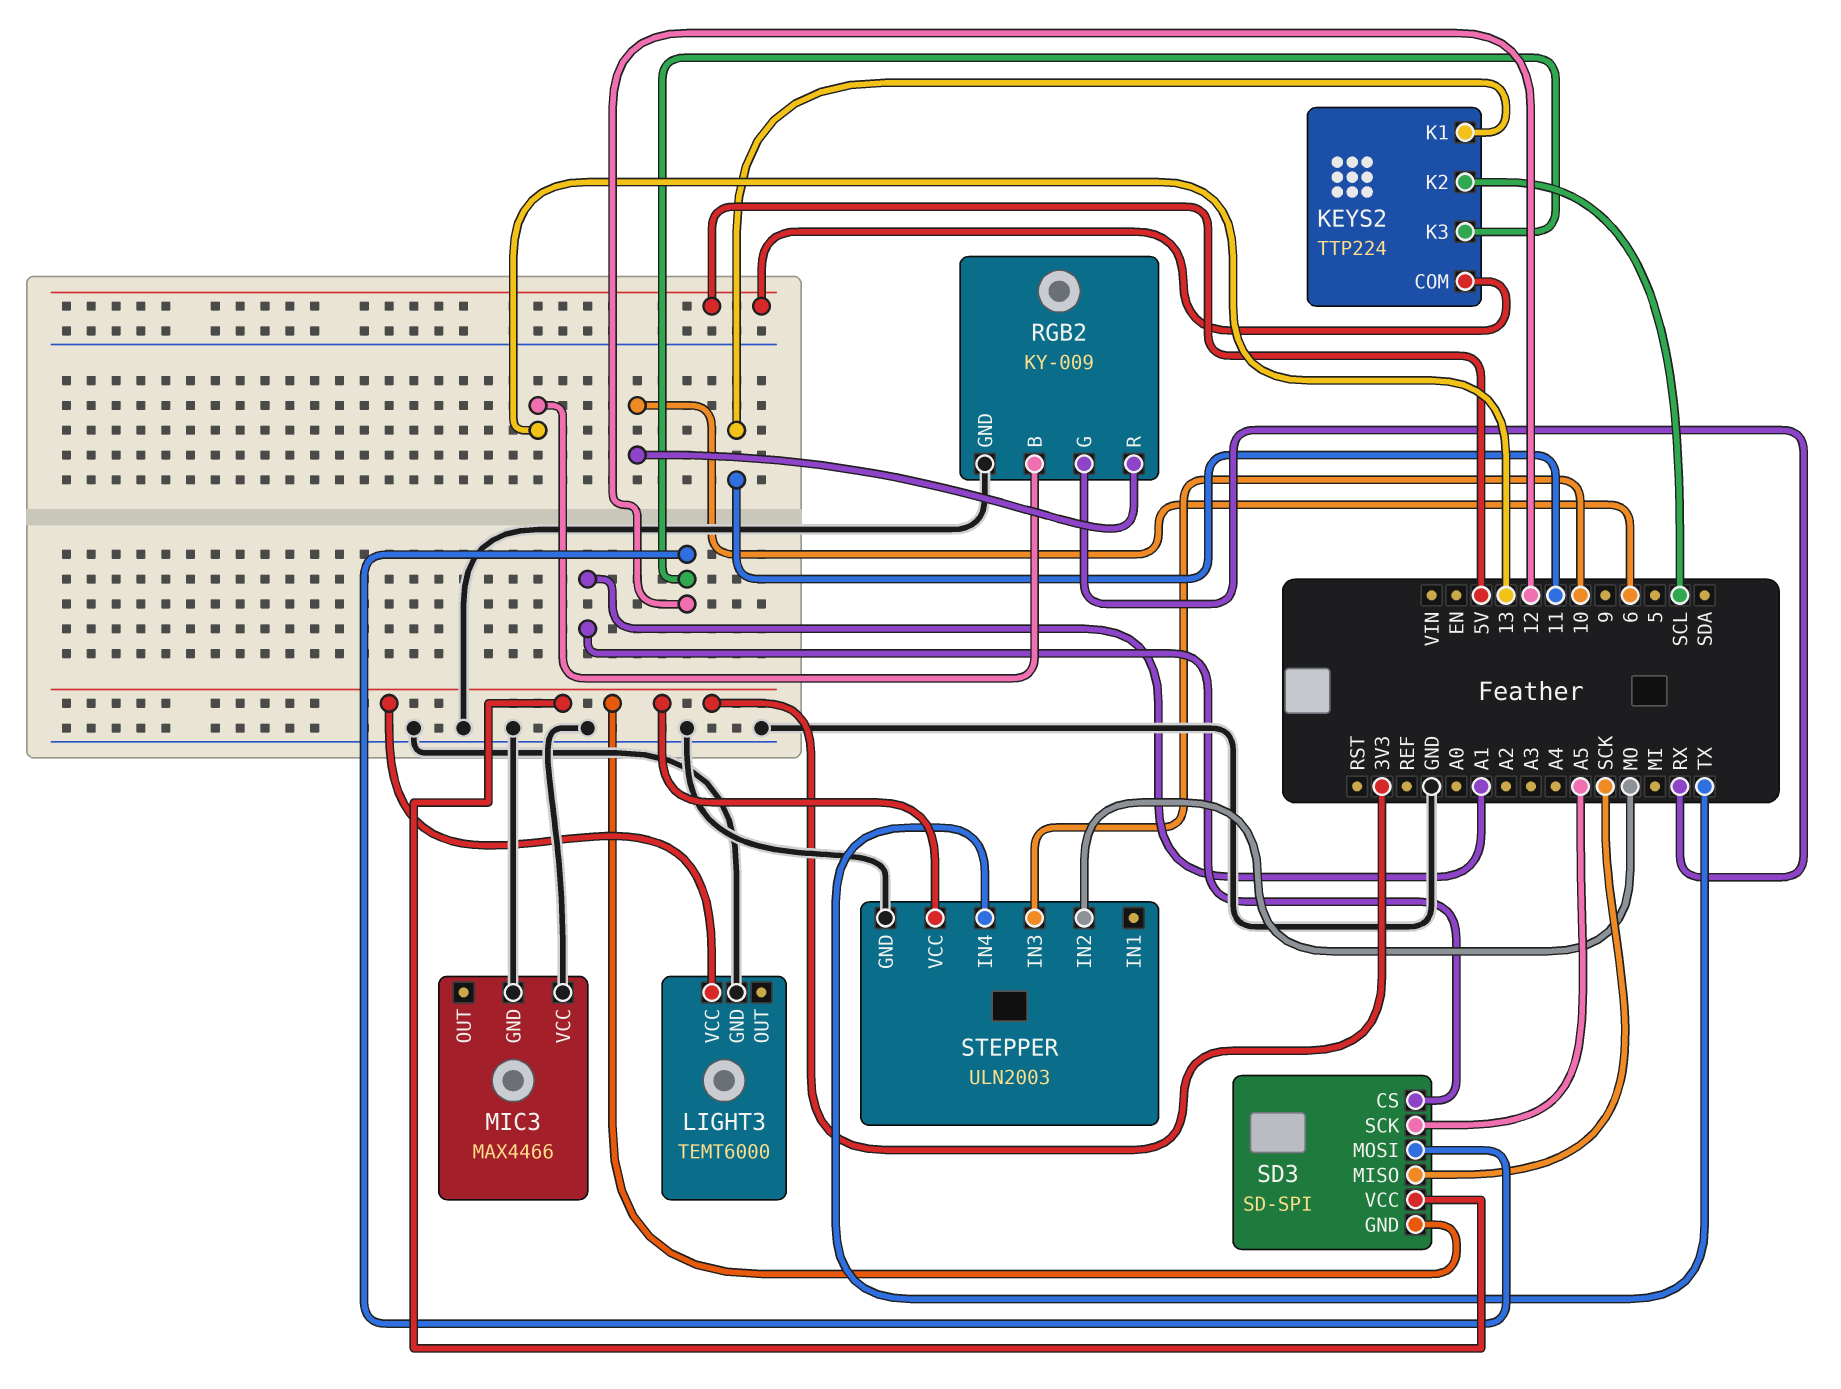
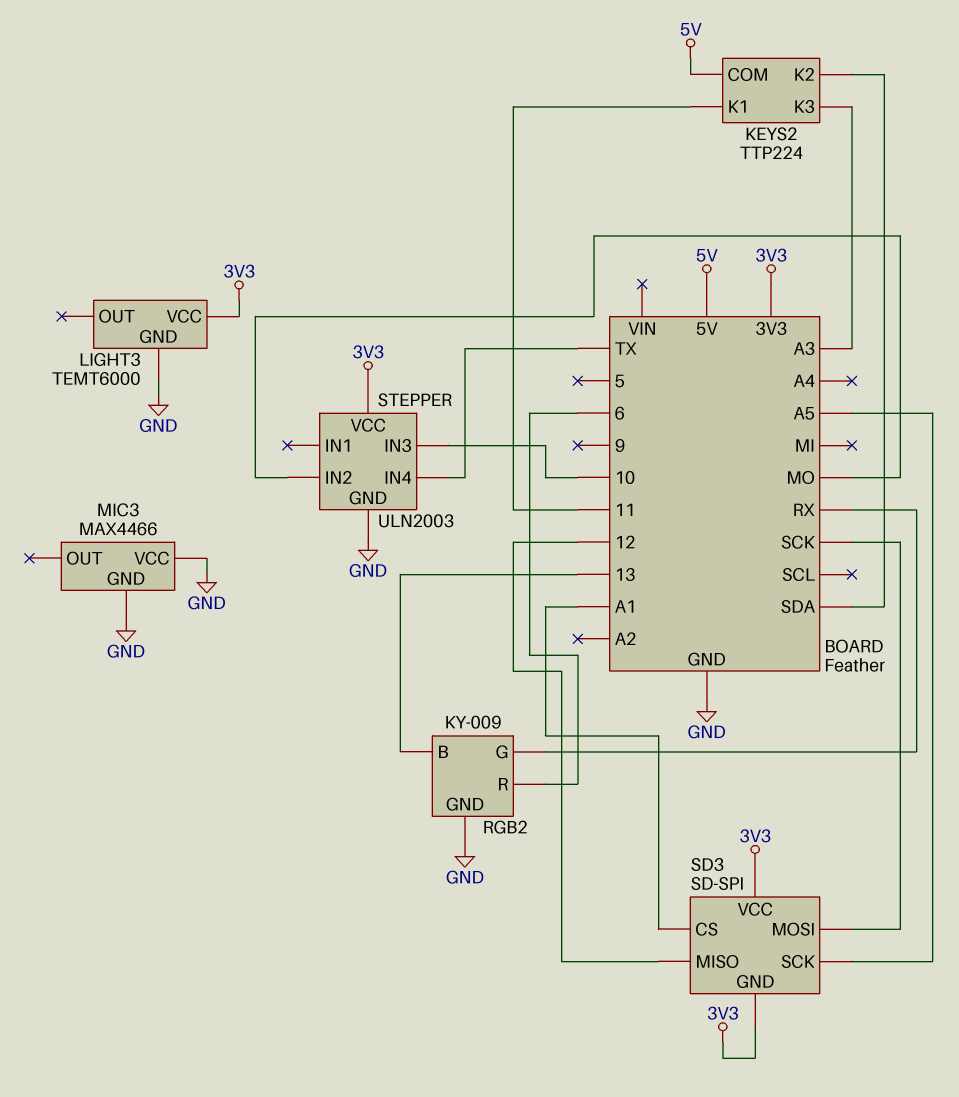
KEYS2 pin K2: SCL -> SDA
KEYS2 pin K3: 12 -> A3
SD3 pin MISO: SCK -> 12
SD3 pin MOSI: 12 -> SCK

